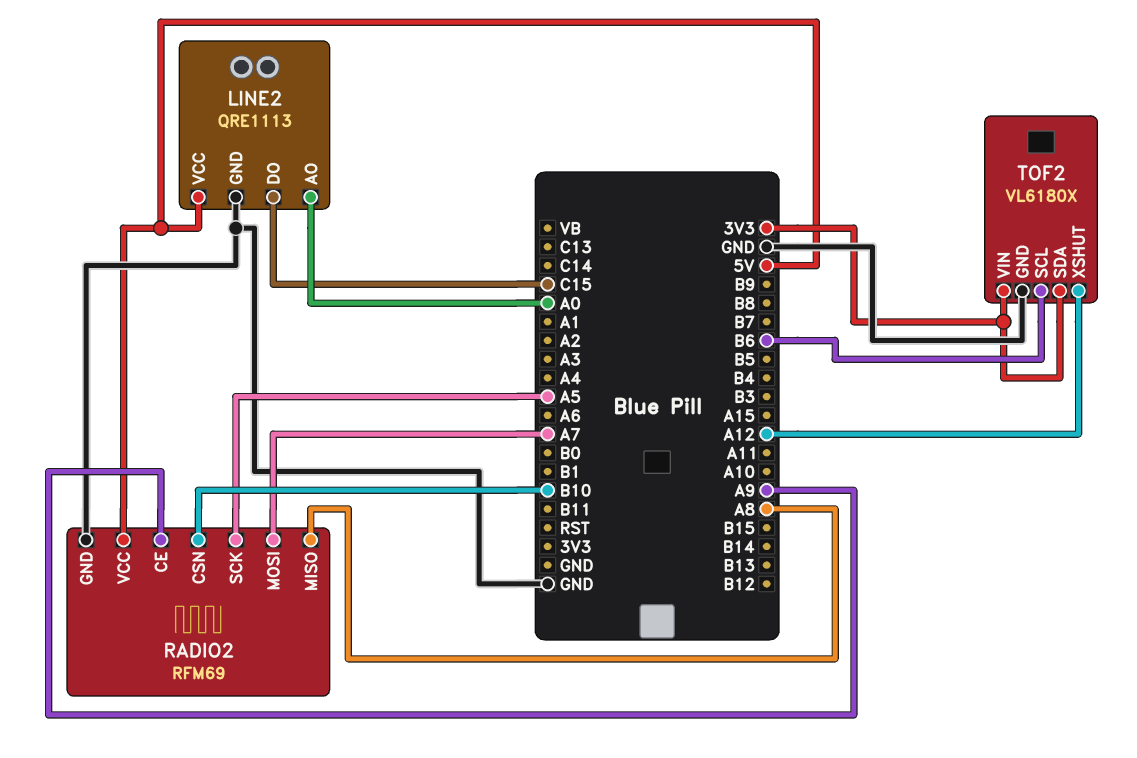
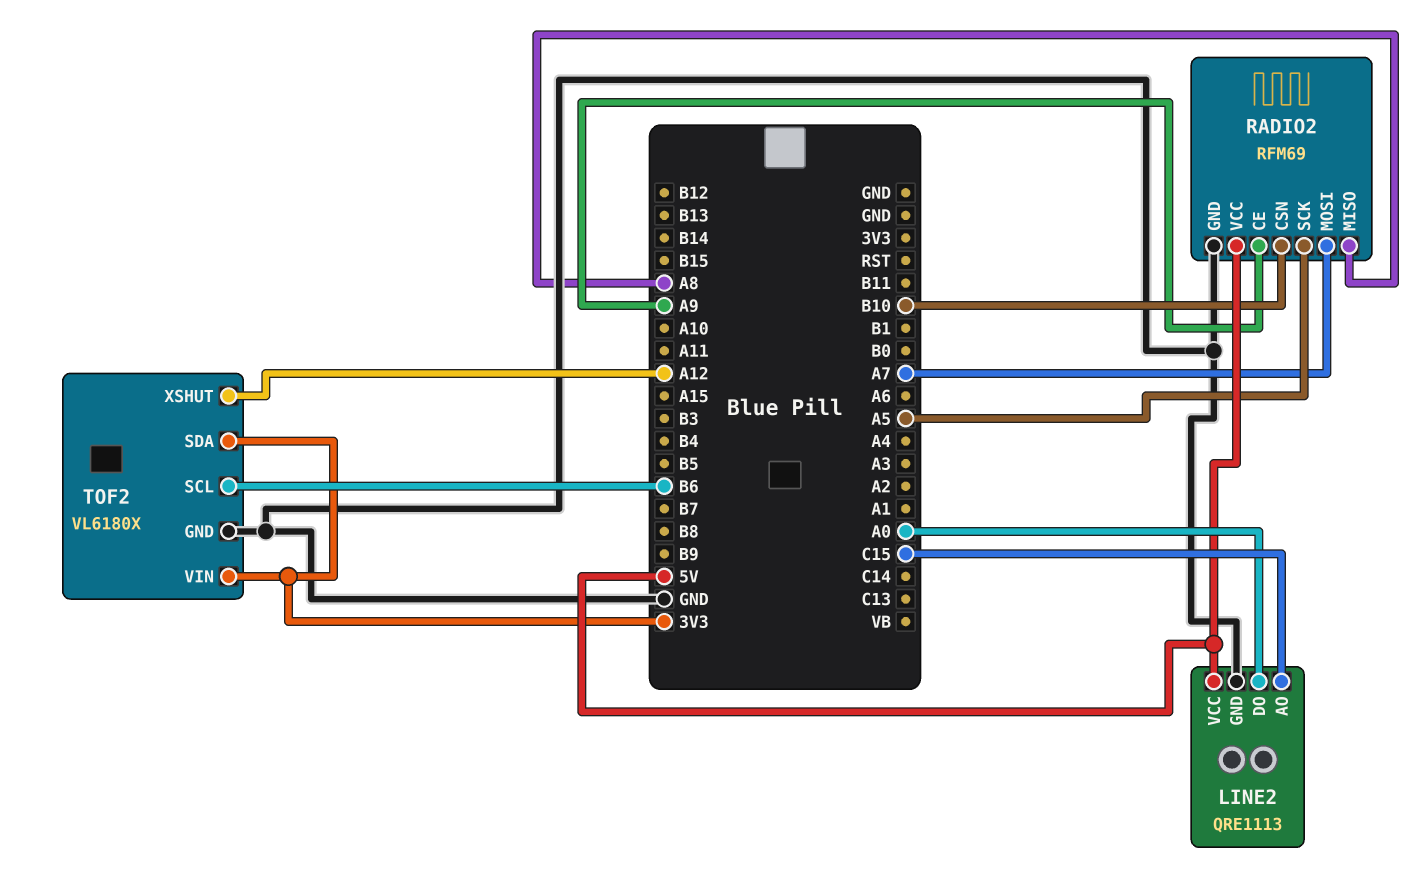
LINE2 pin AO: A0 -> C15
LINE2 pin DO: C15 -> A0

